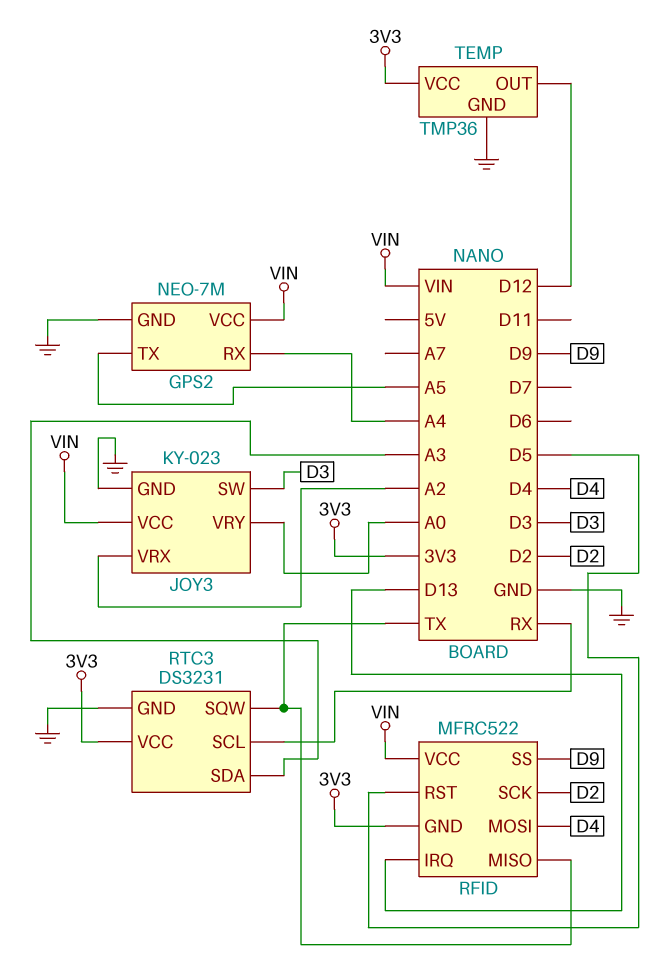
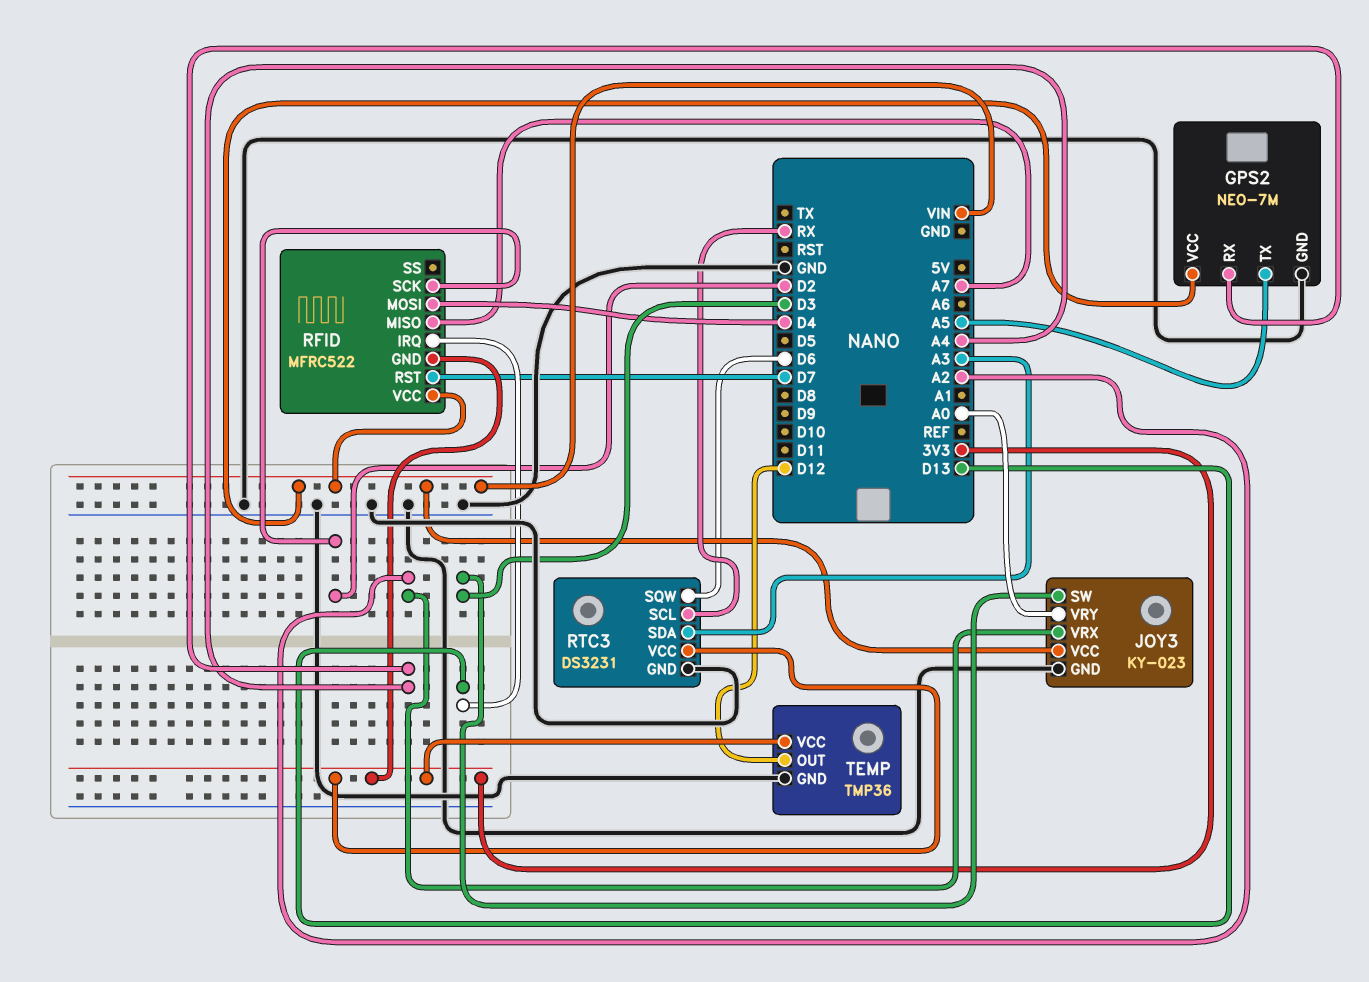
RFID pin MISO: TX -> A7
RFID pin RST: D5 -> D7
RFID pin SS: D9 -> none
RTC3 pin SQW: TX -> D6

